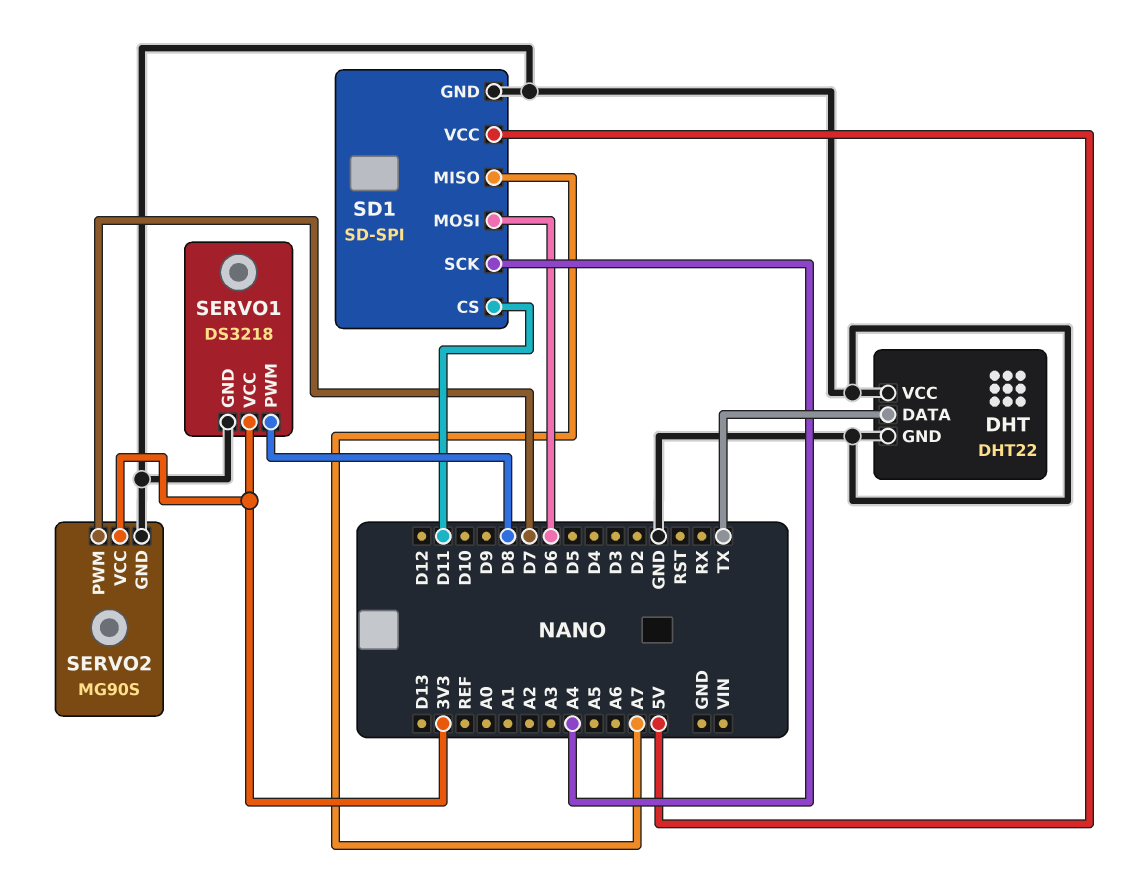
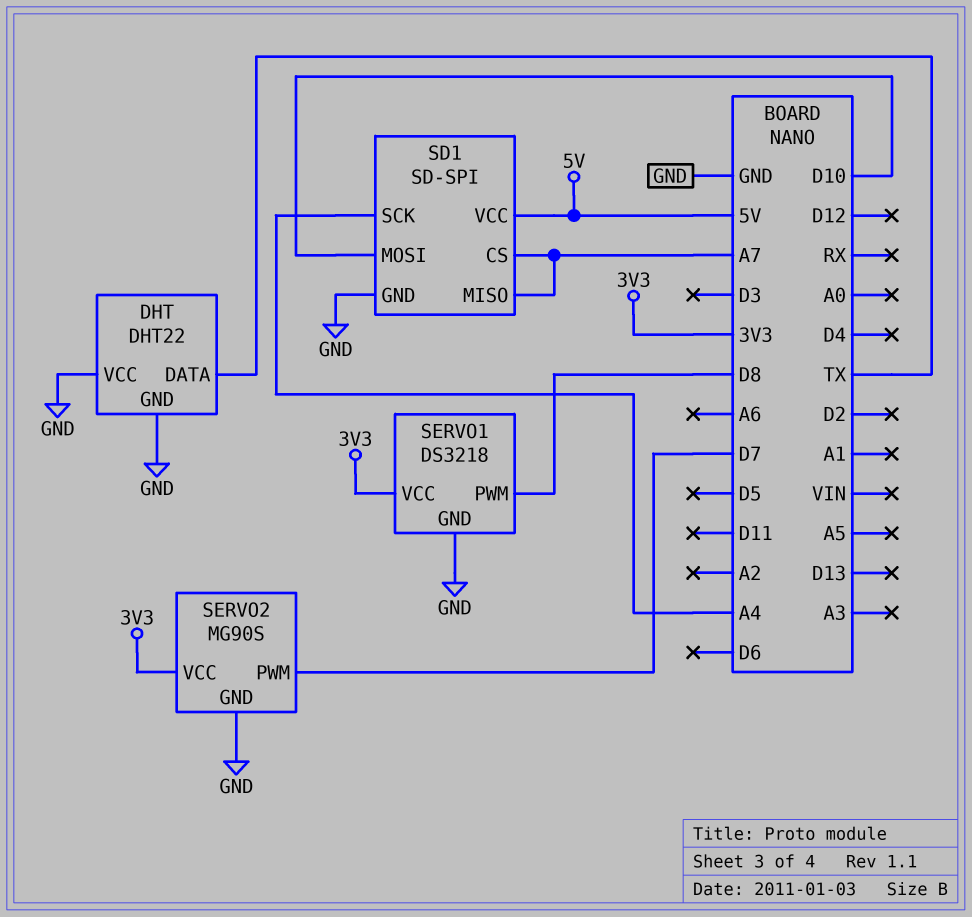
SD1 pin CS: D11 -> A7
SD1 pin MOSI: D6 -> D10

